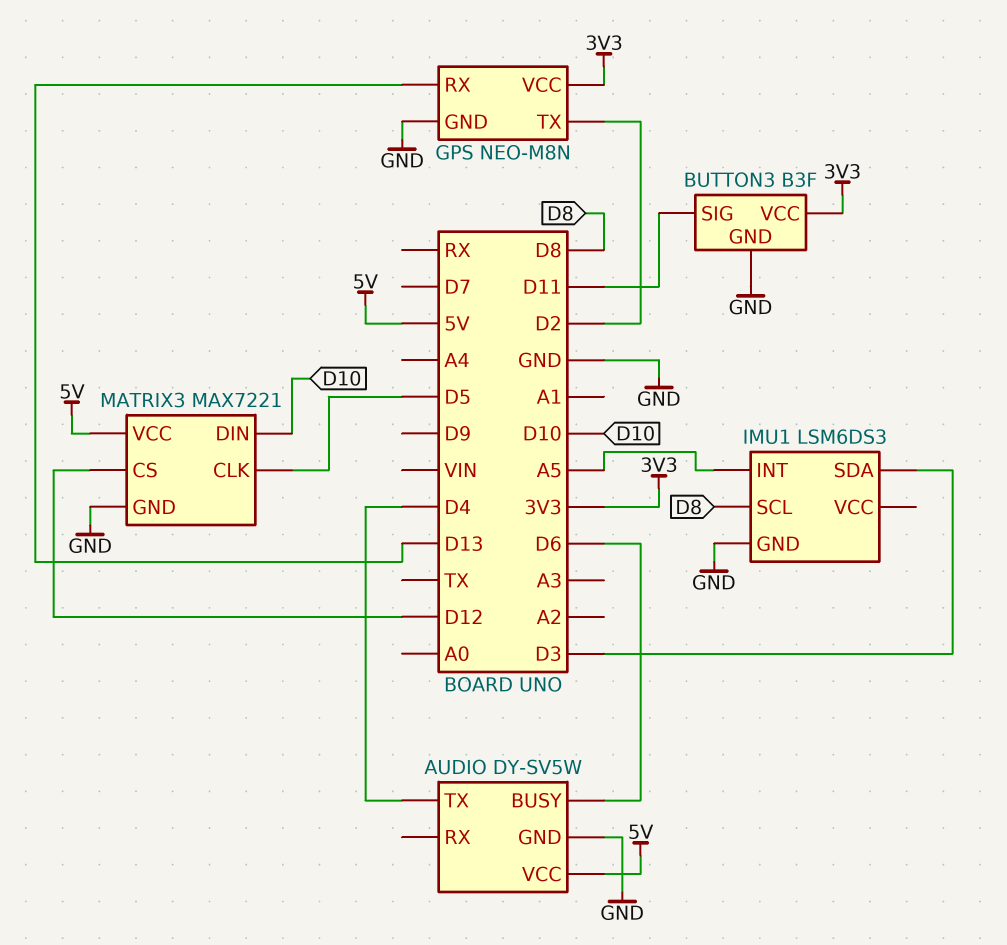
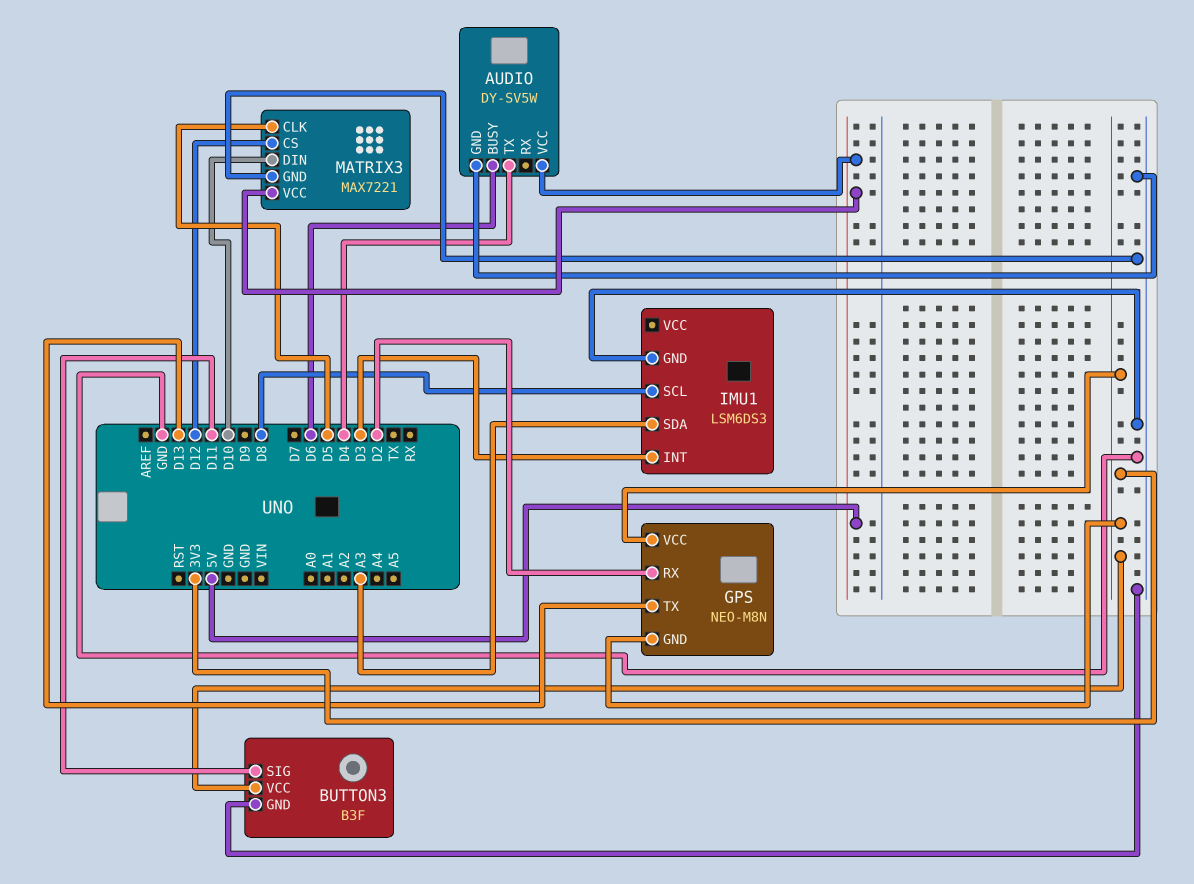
GPS pin GND: GND -> 3V3
GPS pin RX: D13 -> D2
GPS pin TX: D2 -> D13
IMU1 pin INT: A5 -> D3
IMU1 pin SDA: D3 -> A3

